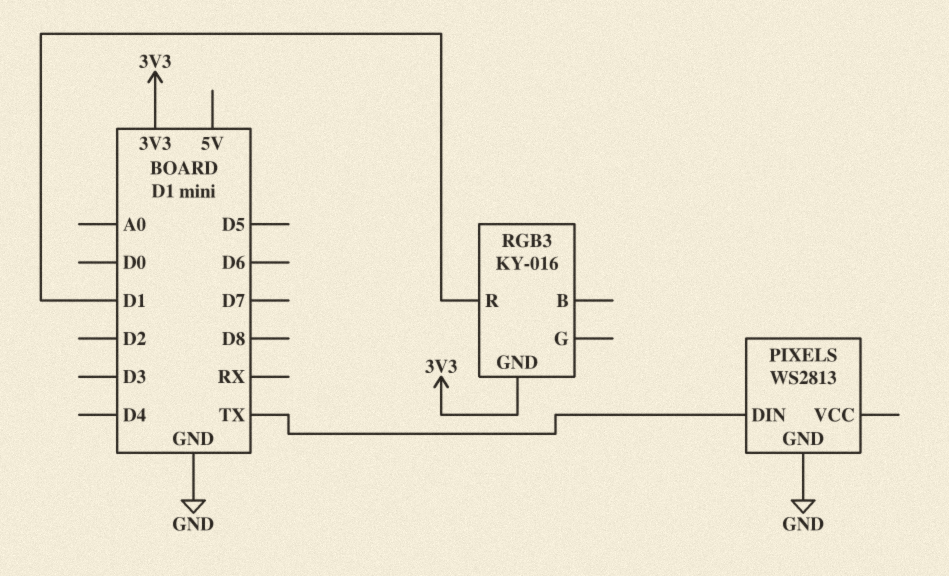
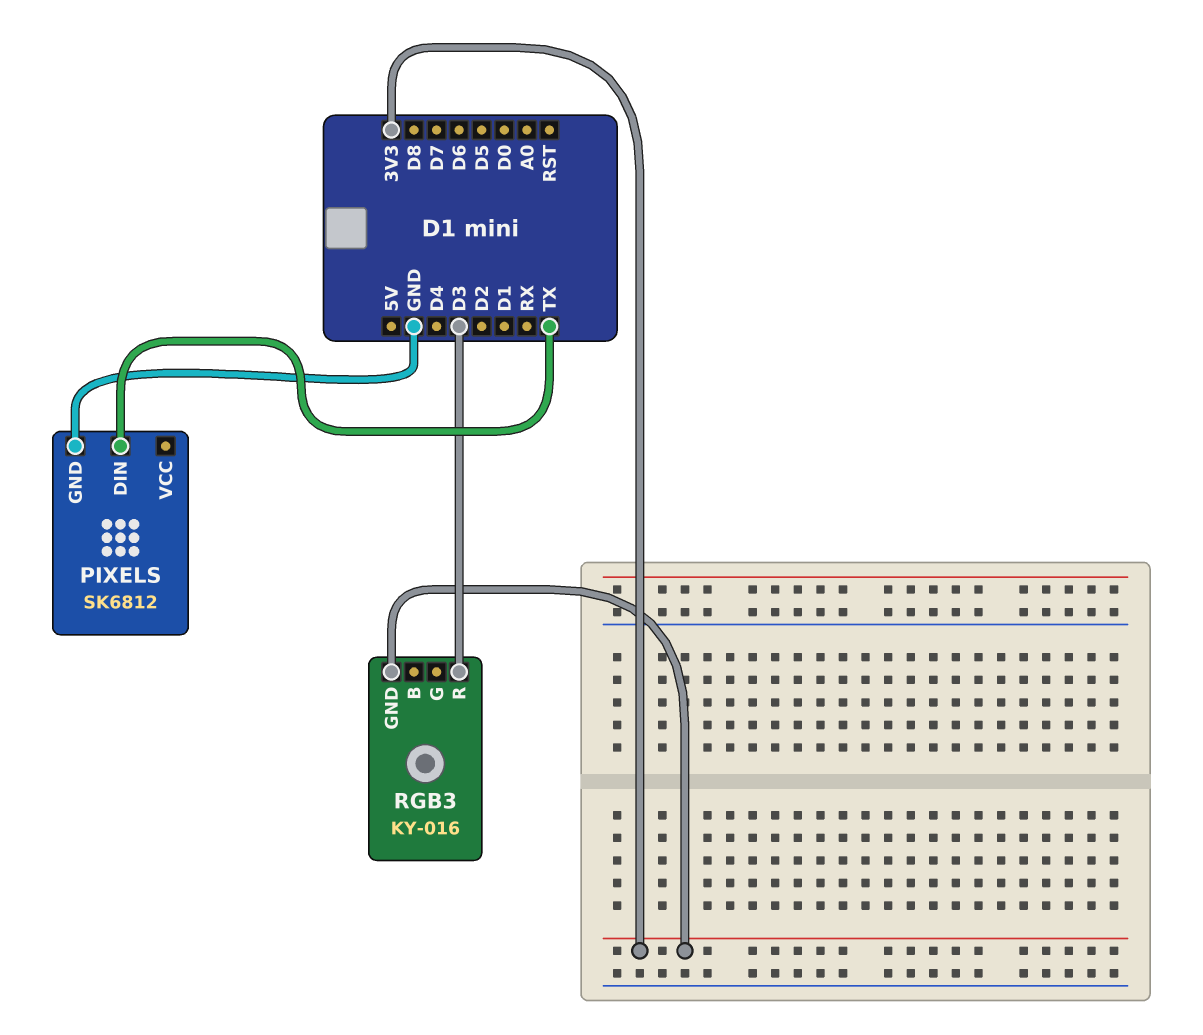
PIXELS: WS2813 -> SK6812
RGB3 pin R: D1 -> D3

